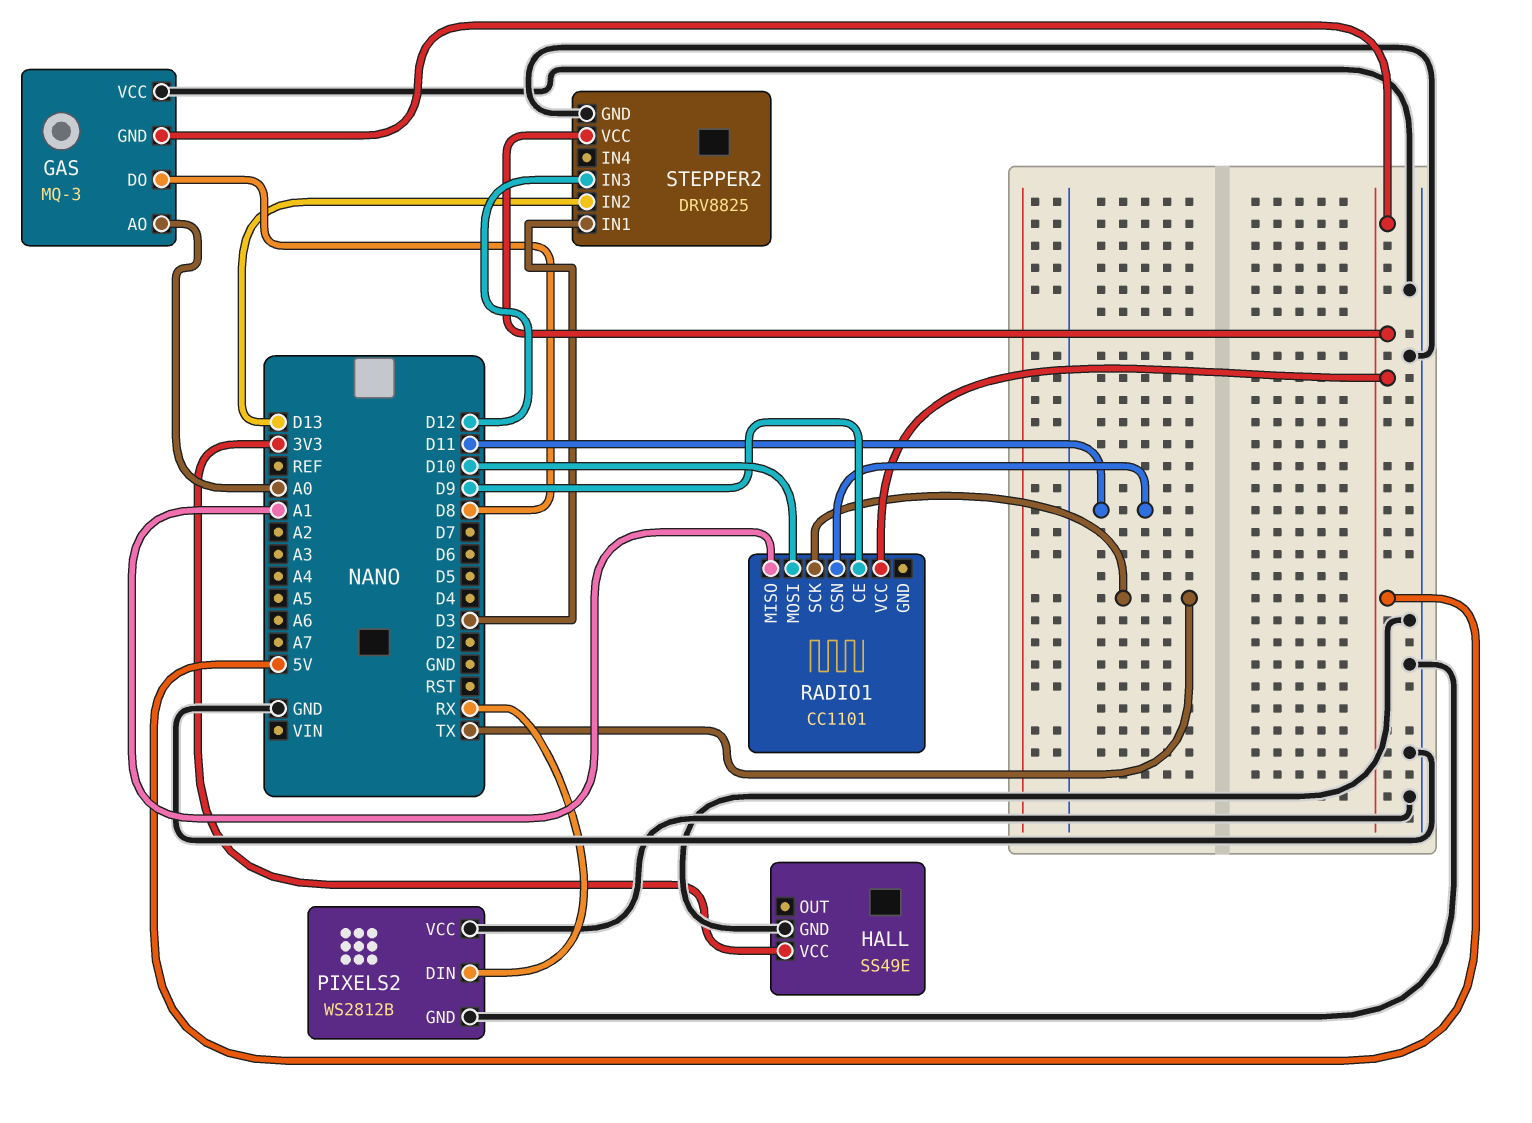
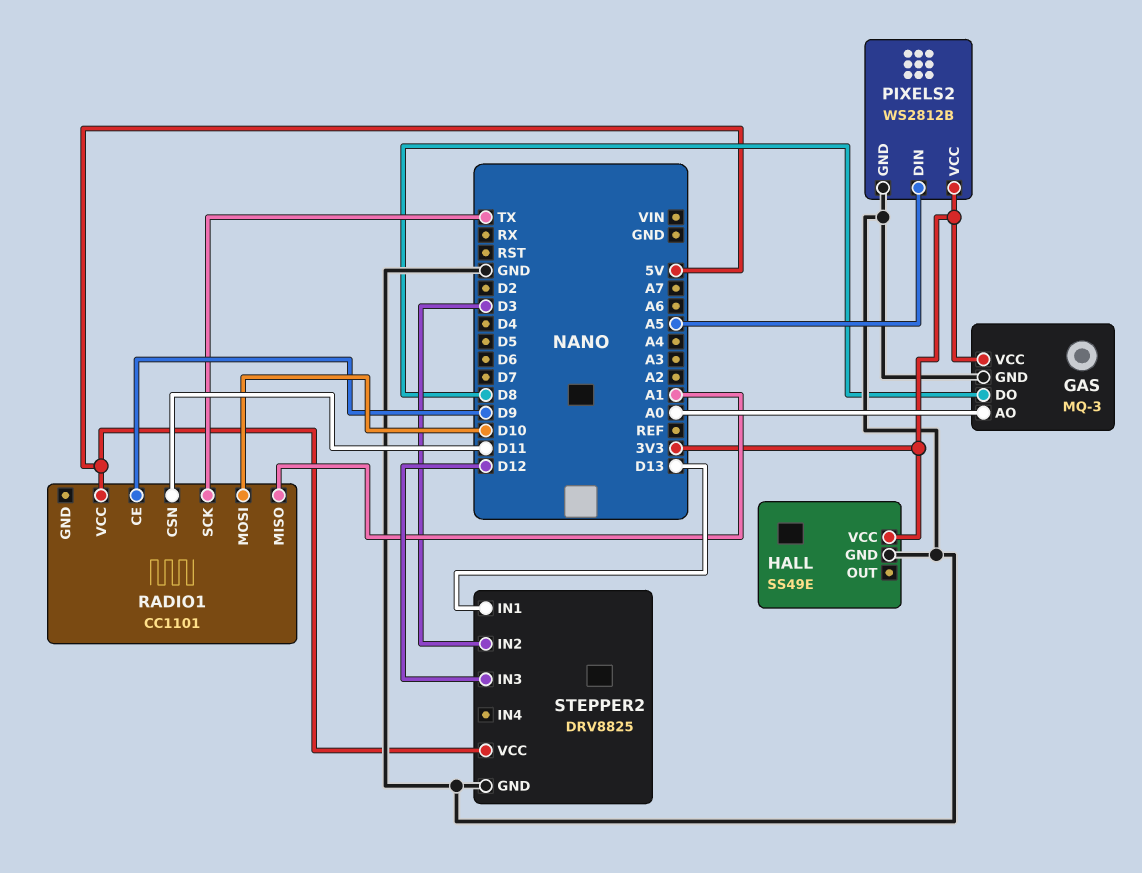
GAS pin GND: 5V -> GND
GAS pin VCC: GND -> 3V3
PIXELS2 pin DIN: RX -> A5
PIXELS2 pin VCC: GND -> 3V3
STEPPER2 pin IN1: D3 -> D13
STEPPER2 pin IN2: D13 -> D3

